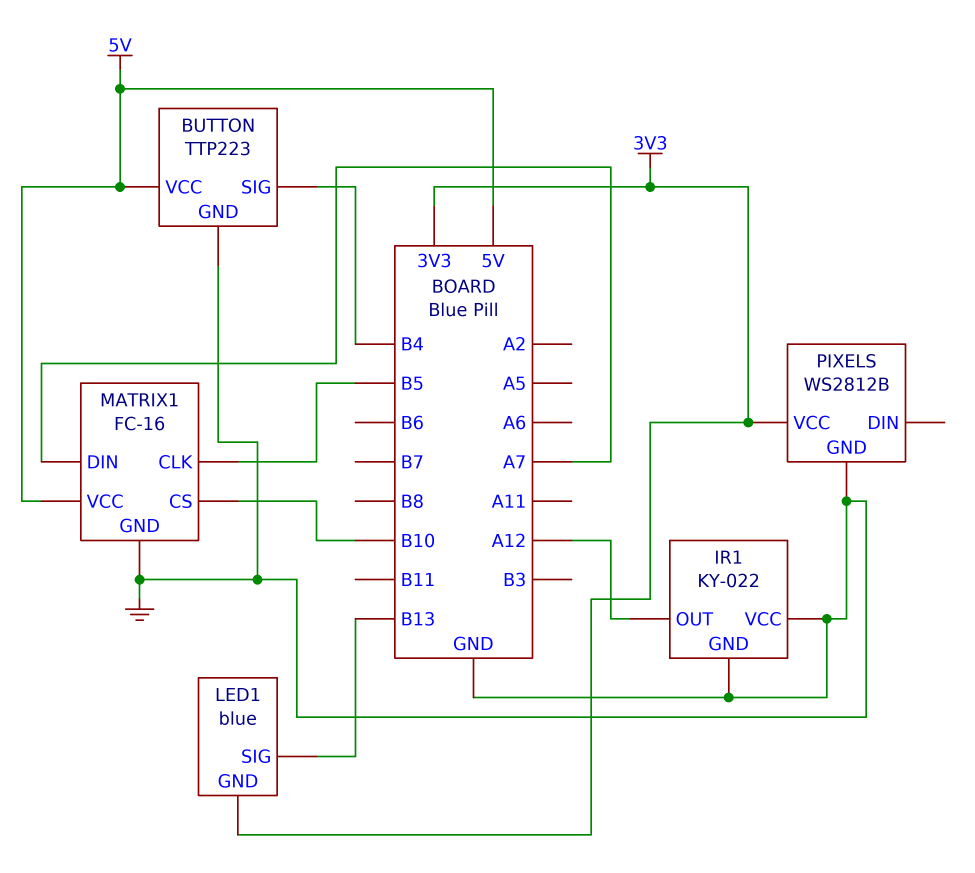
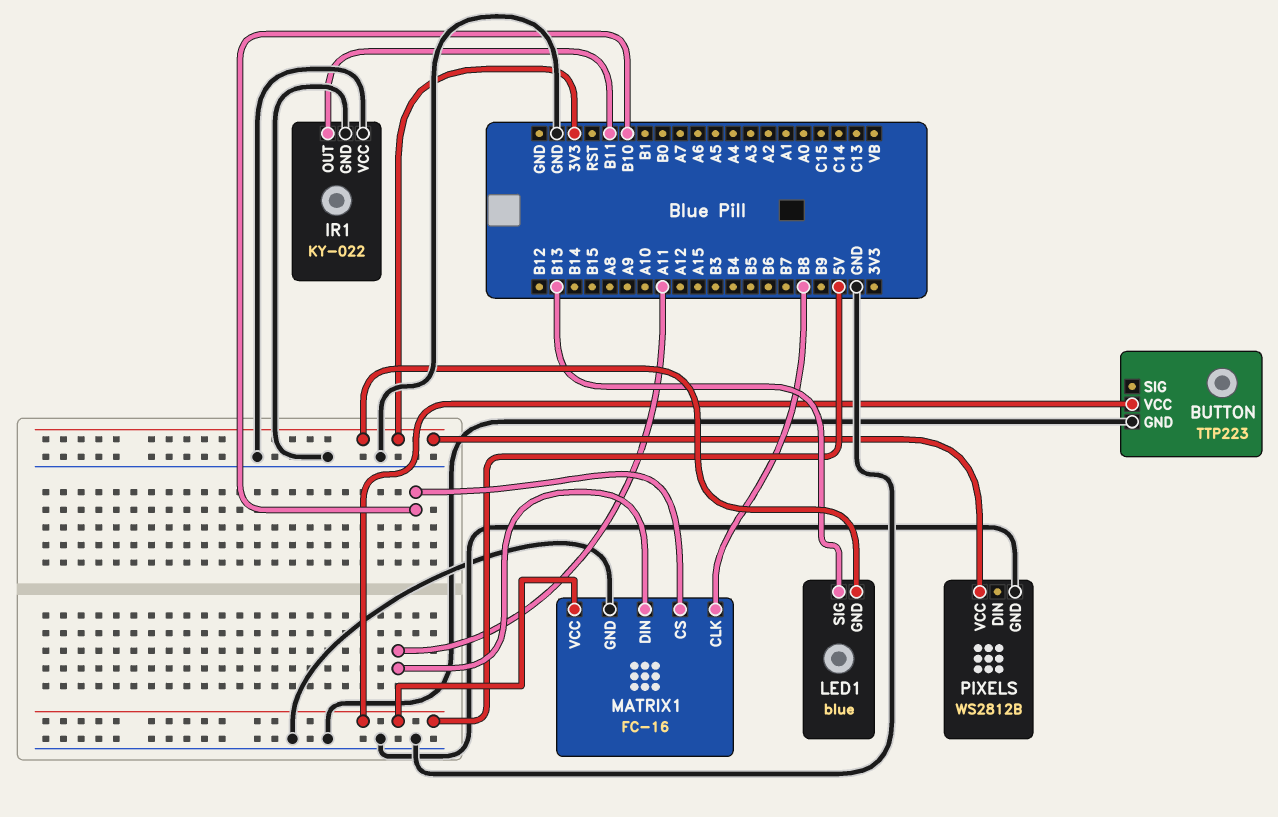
BUTTON pin SIG: B4 -> none
IR1 pin OUT: A12 -> B11
MATRIX1 pin CLK: B5 -> B8
MATRIX1 pin DIN: A7 -> A11

